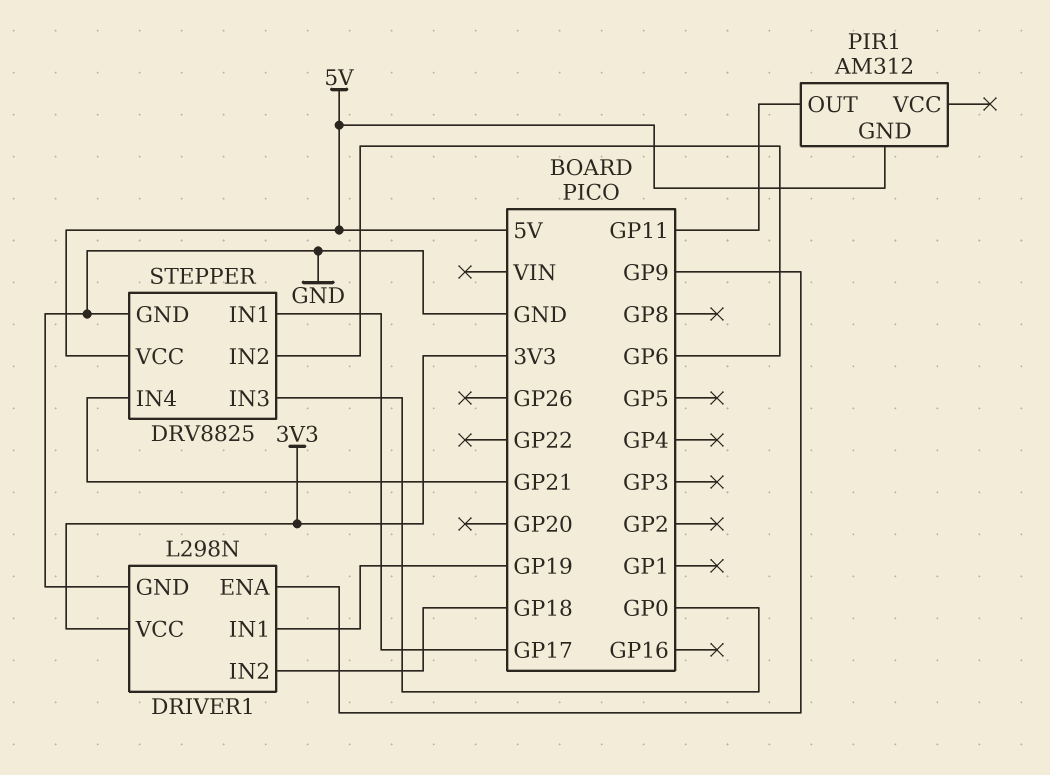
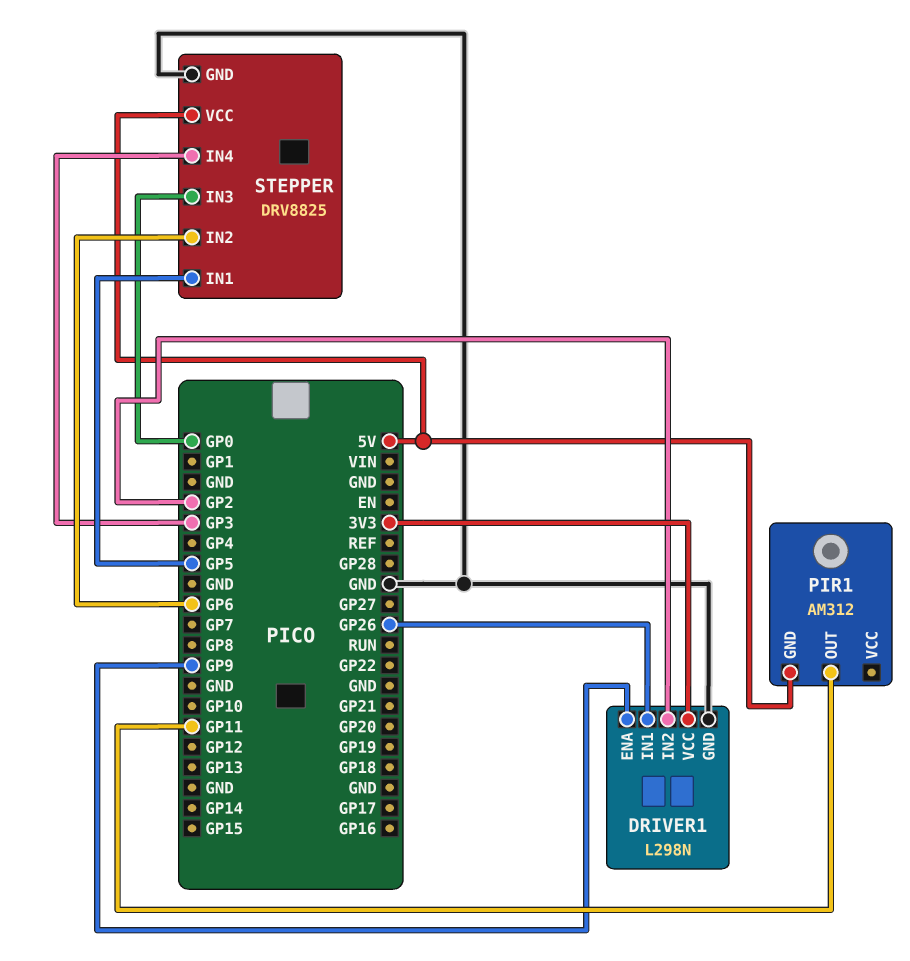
DRIVER1 pin IN1: GP19 -> GP26
DRIVER1 pin IN2: GP18 -> GP2
STEPPER pin IN1: GP17 -> GP5
STEPPER pin IN4: GP21 -> GP3

